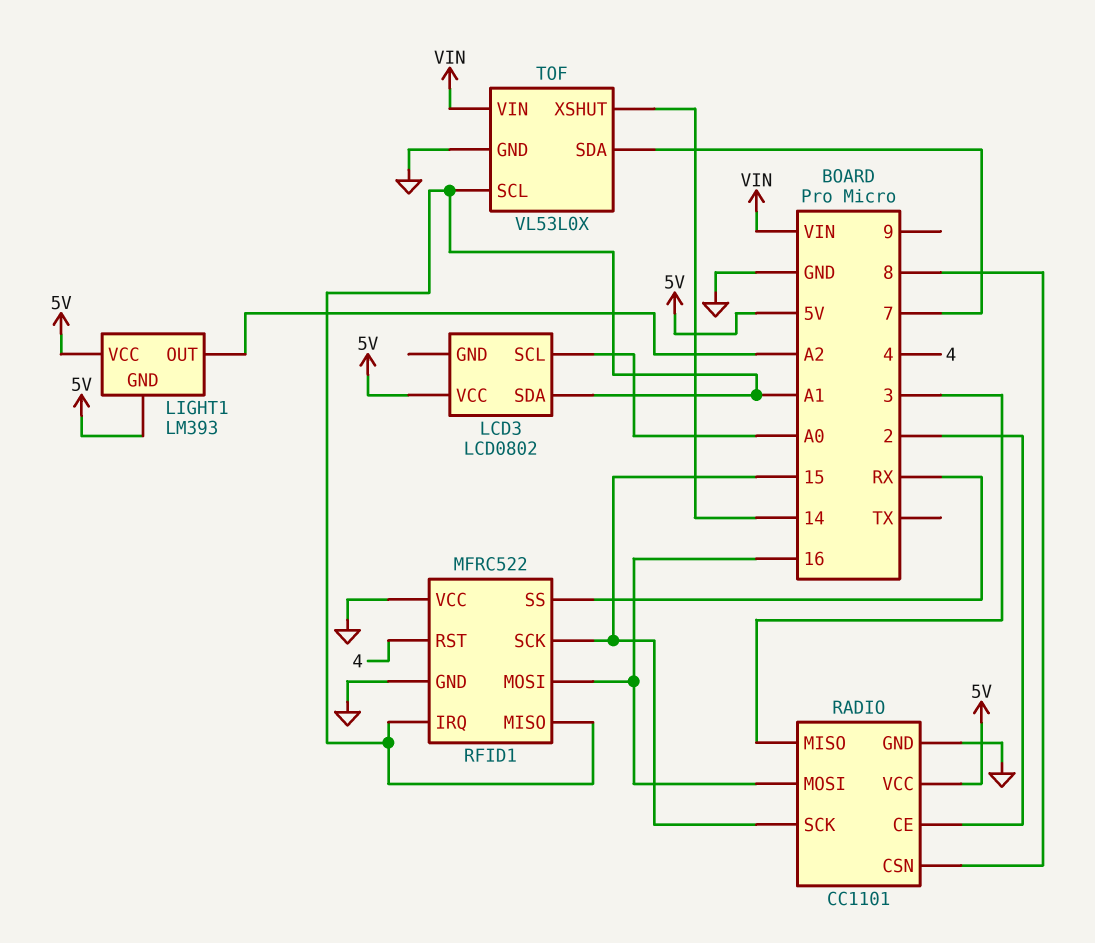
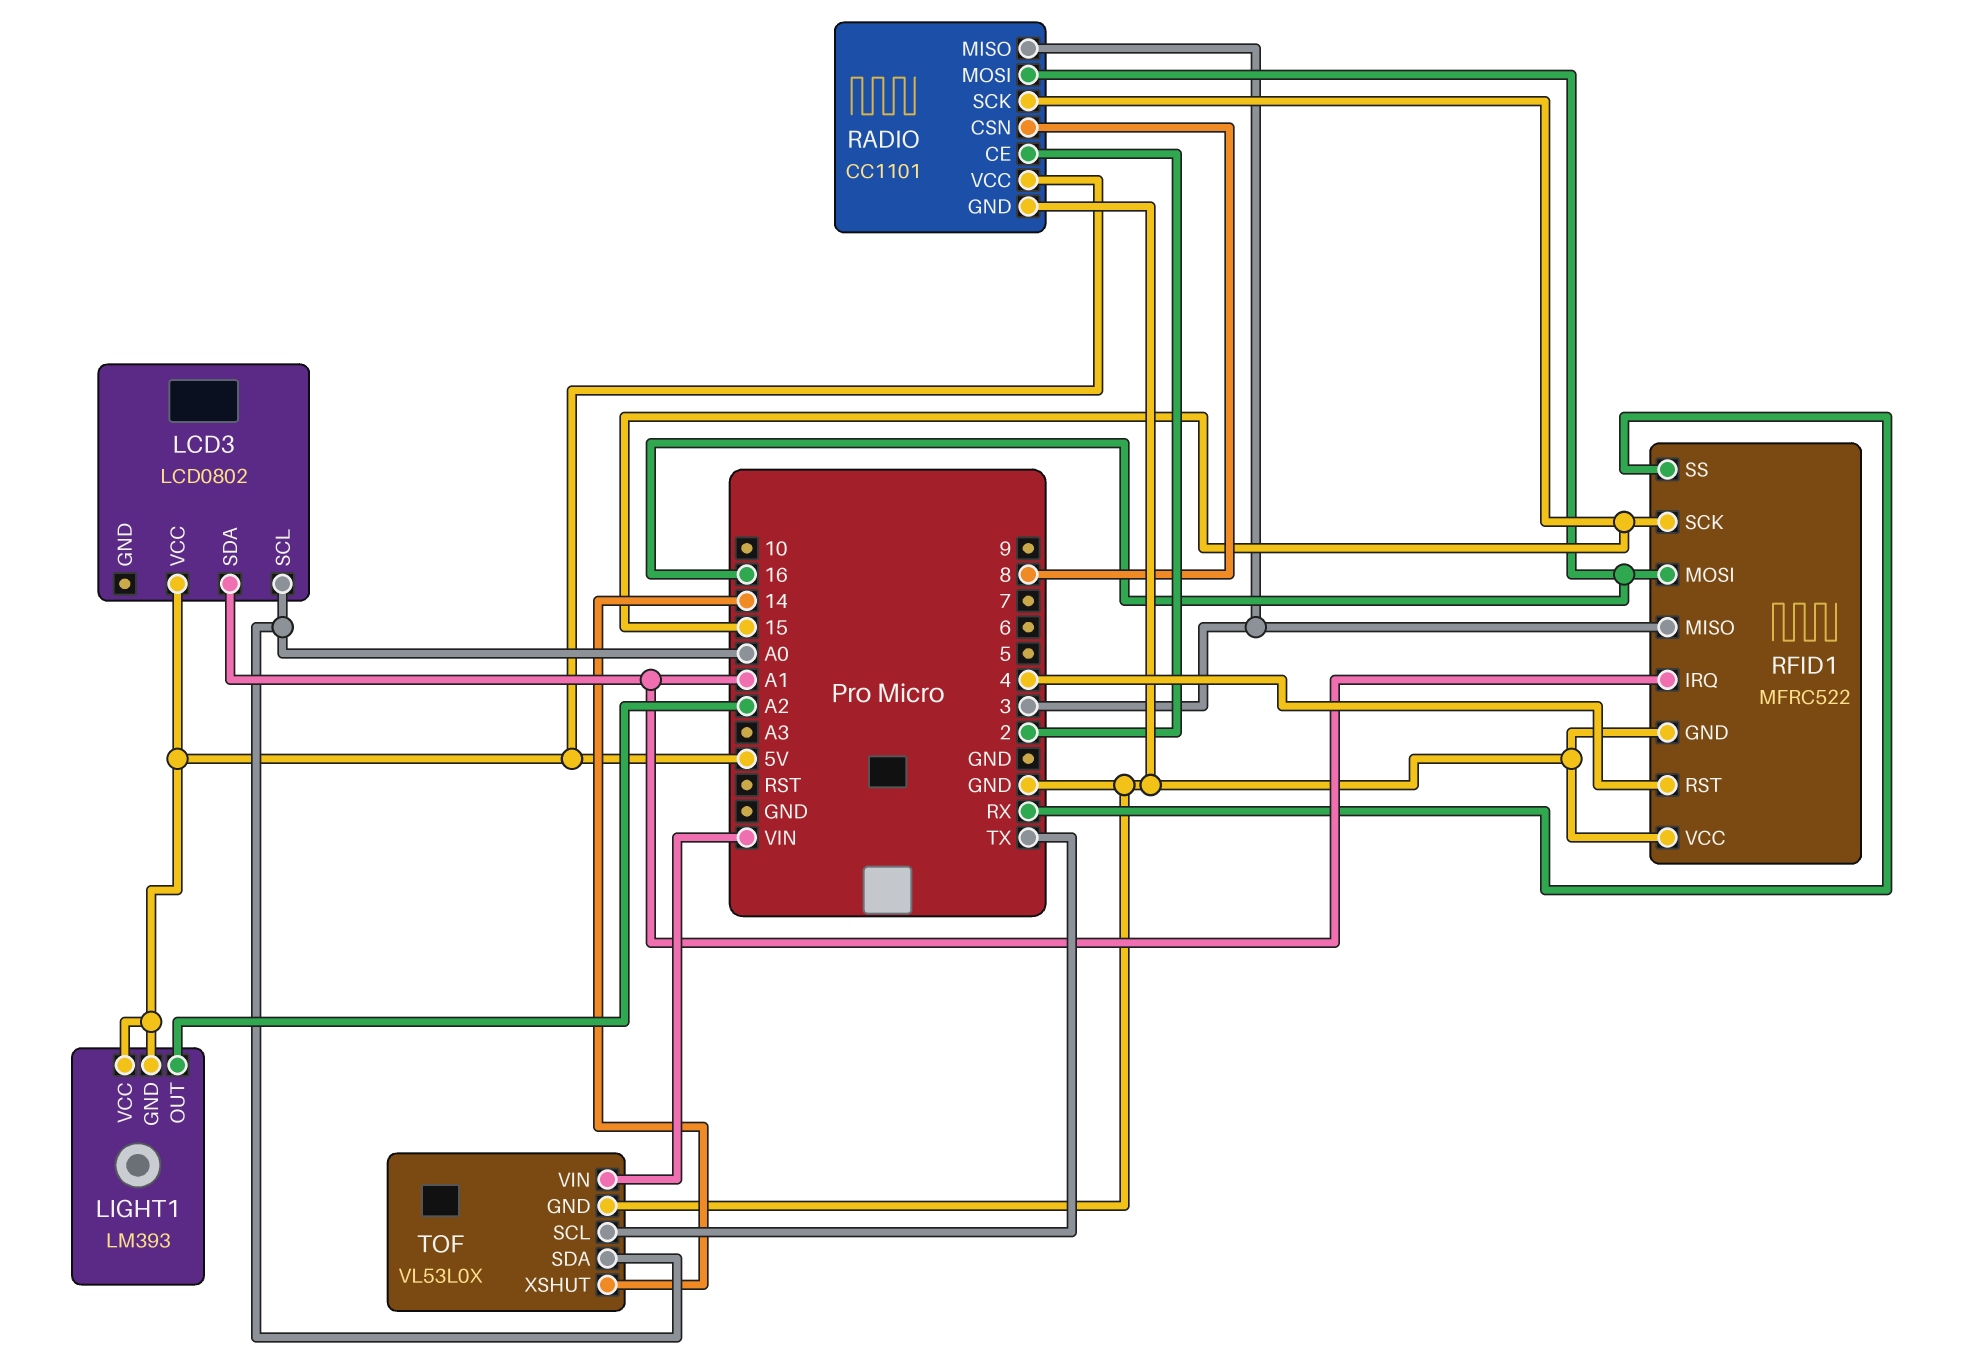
RFID1 pin MISO: A1 -> 3
TOF pin SCL: A1 -> TX
TOF pin SDA: 7 -> A0

